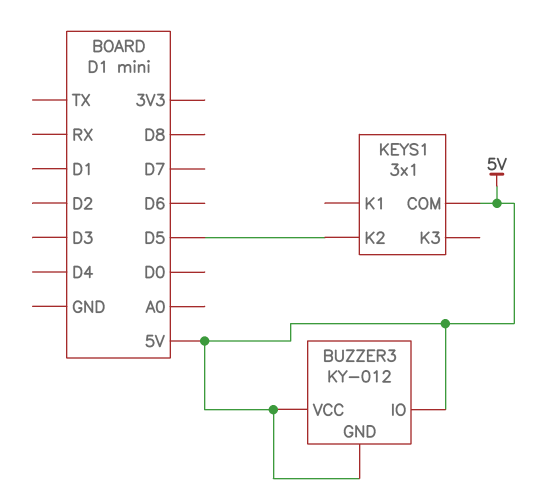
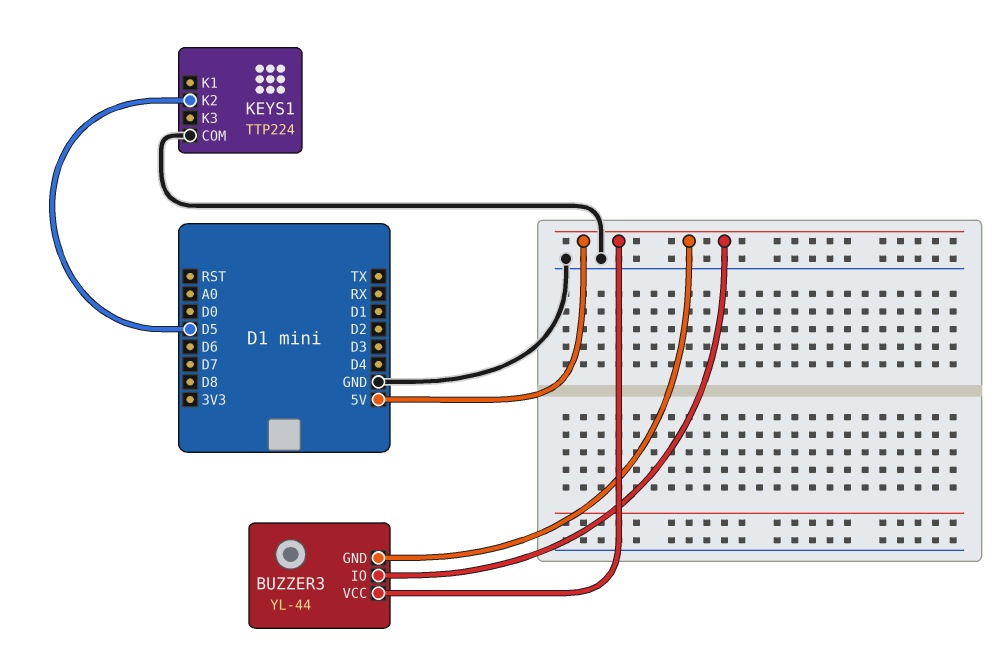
BUZZER3: KY-012 -> YL-44
KEYS1: 3x1 -> TTP224
KEYS1 pin COM: 5V -> GND

